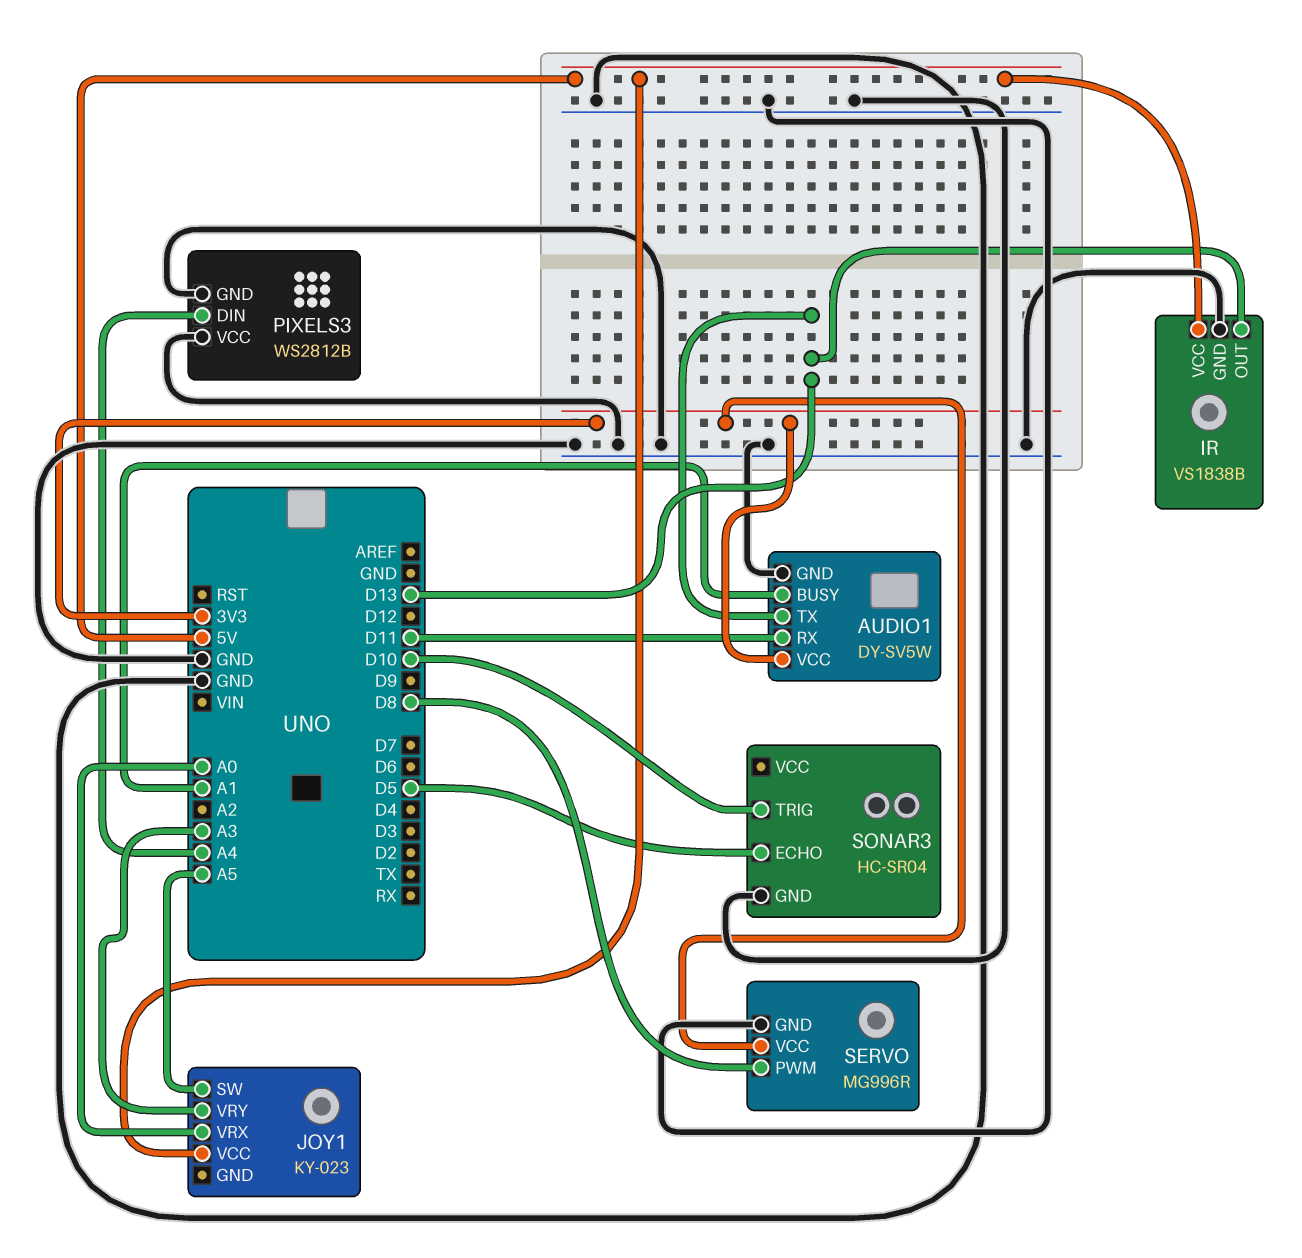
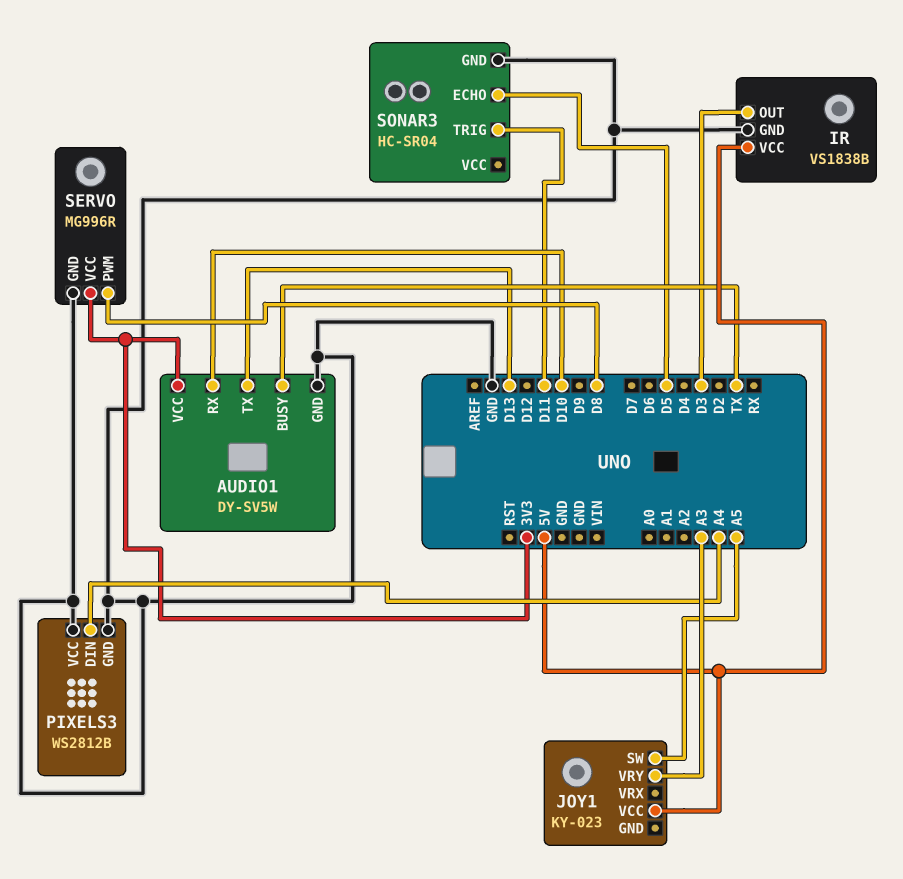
AUDIO1 pin BUSY: A1 -> TX
AUDIO1 pin RX: D11 -> D10
IR pin OUT: D13 -> D3
JOY1 pin VRX: A0 -> none
SONAR3 pin TRIG: D10 -> D11

